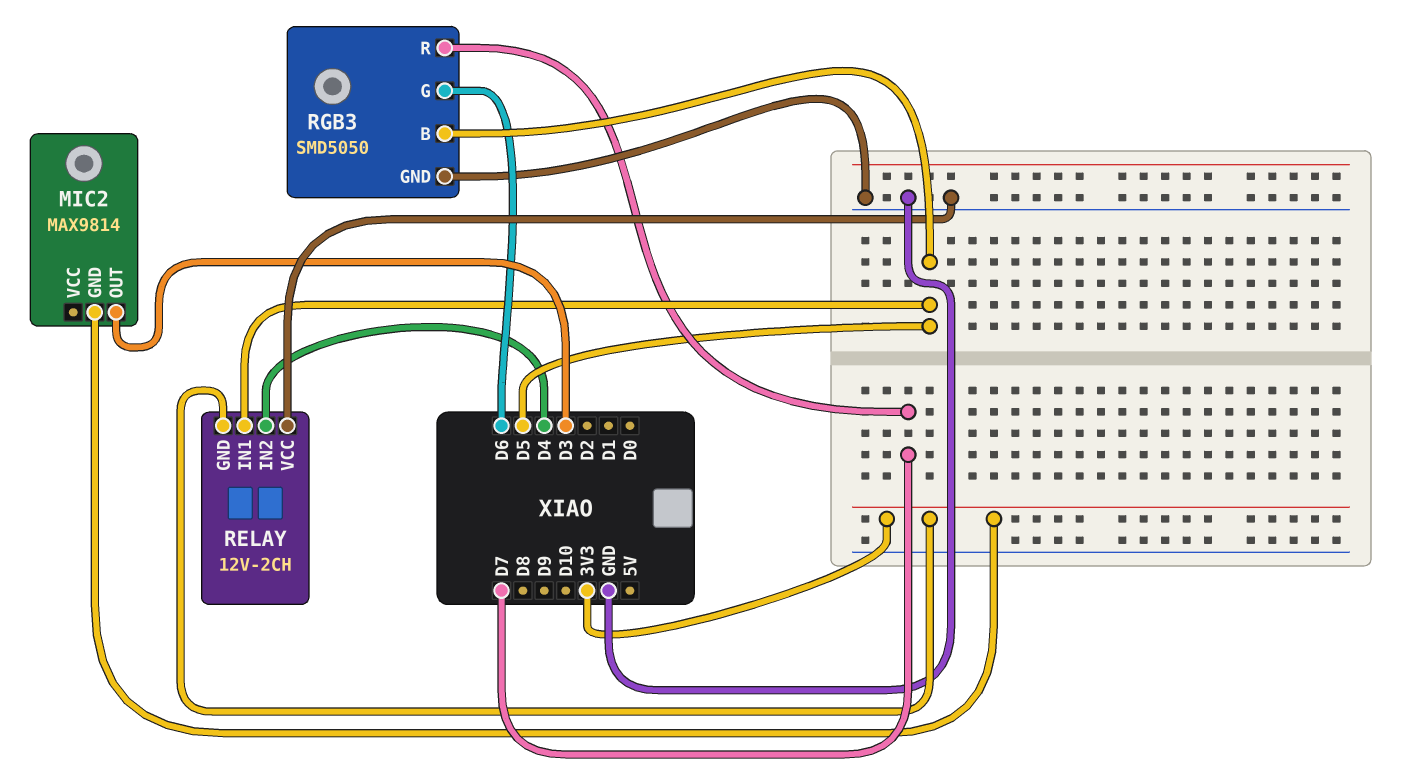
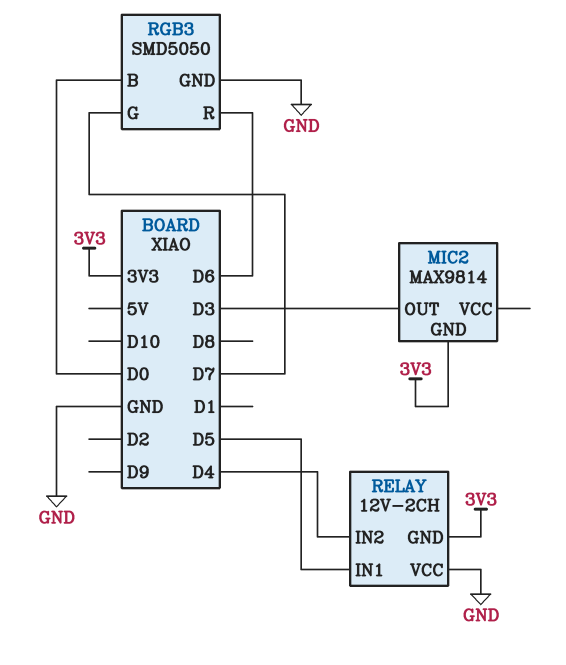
RGB3 pin B: D5 -> D0
RGB3 pin G: D6 -> D7
RGB3 pin R: D7 -> D6

